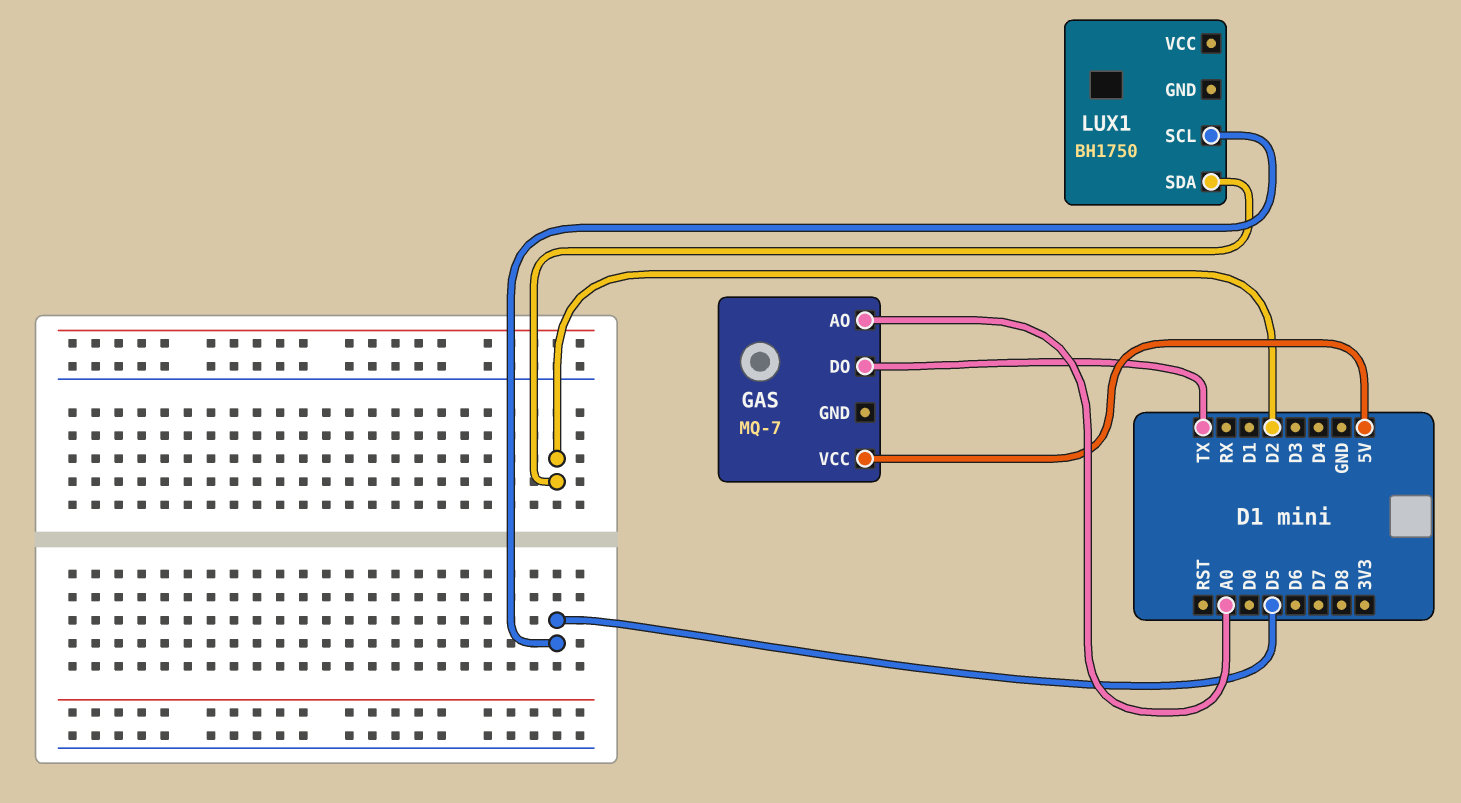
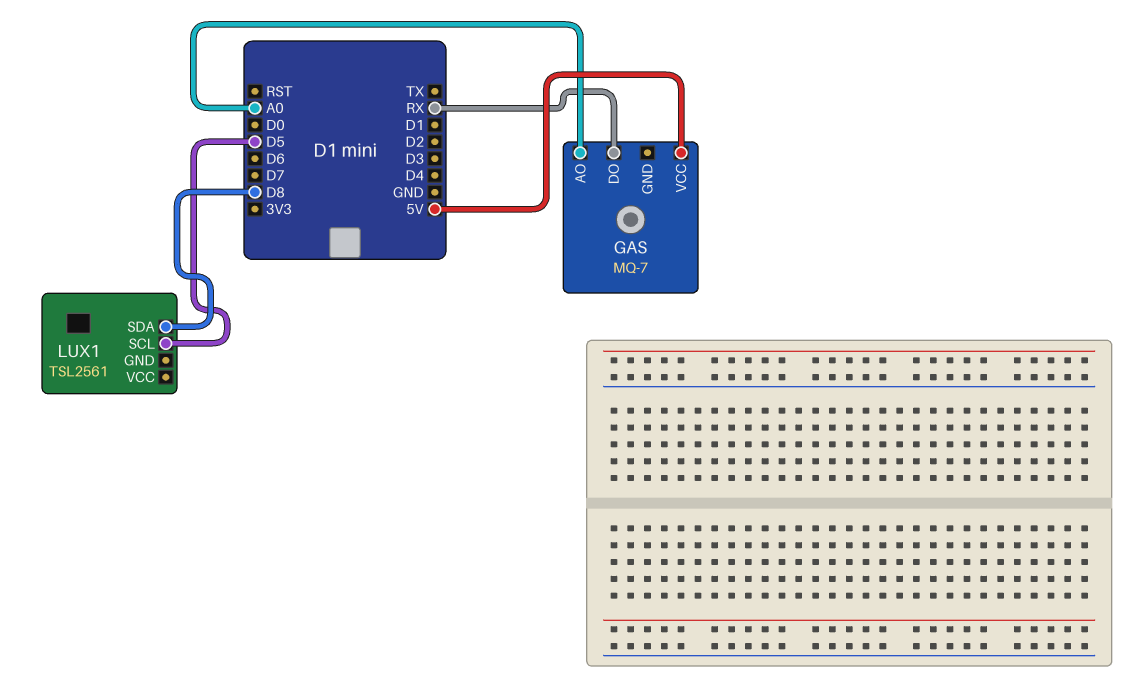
GAS pin DO: TX -> RX
LUX1: BH1750 -> TSL2561
LUX1 pin SDA: D2 -> D8

